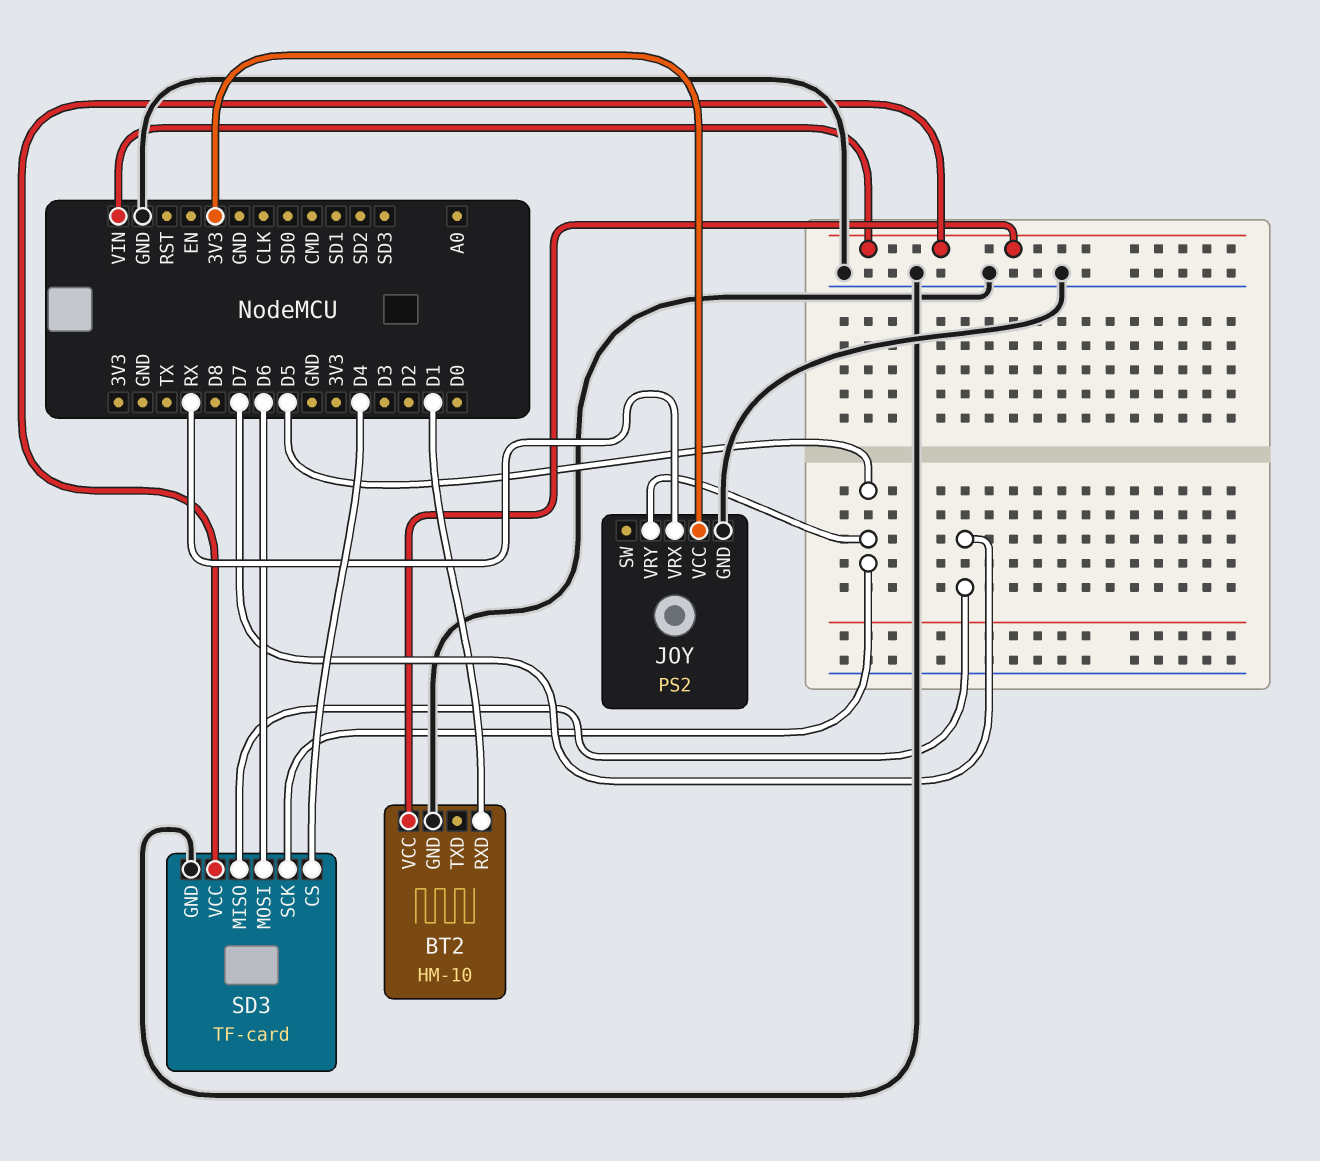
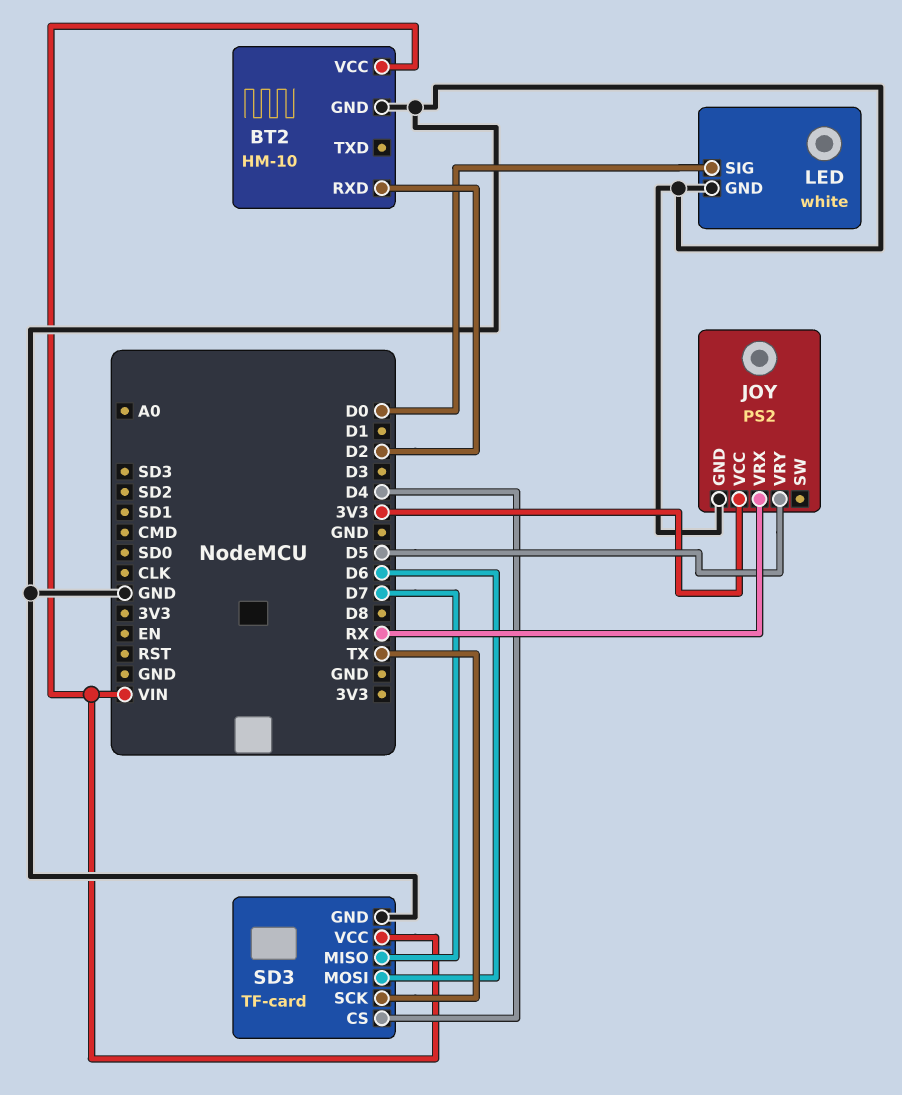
BT2 pin RXD: D1 -> D2
LED: none -> white
LED pin GND: none -> GND
LED pin SIG: none -> D0
SD3 pin SCK: D5 -> TX

